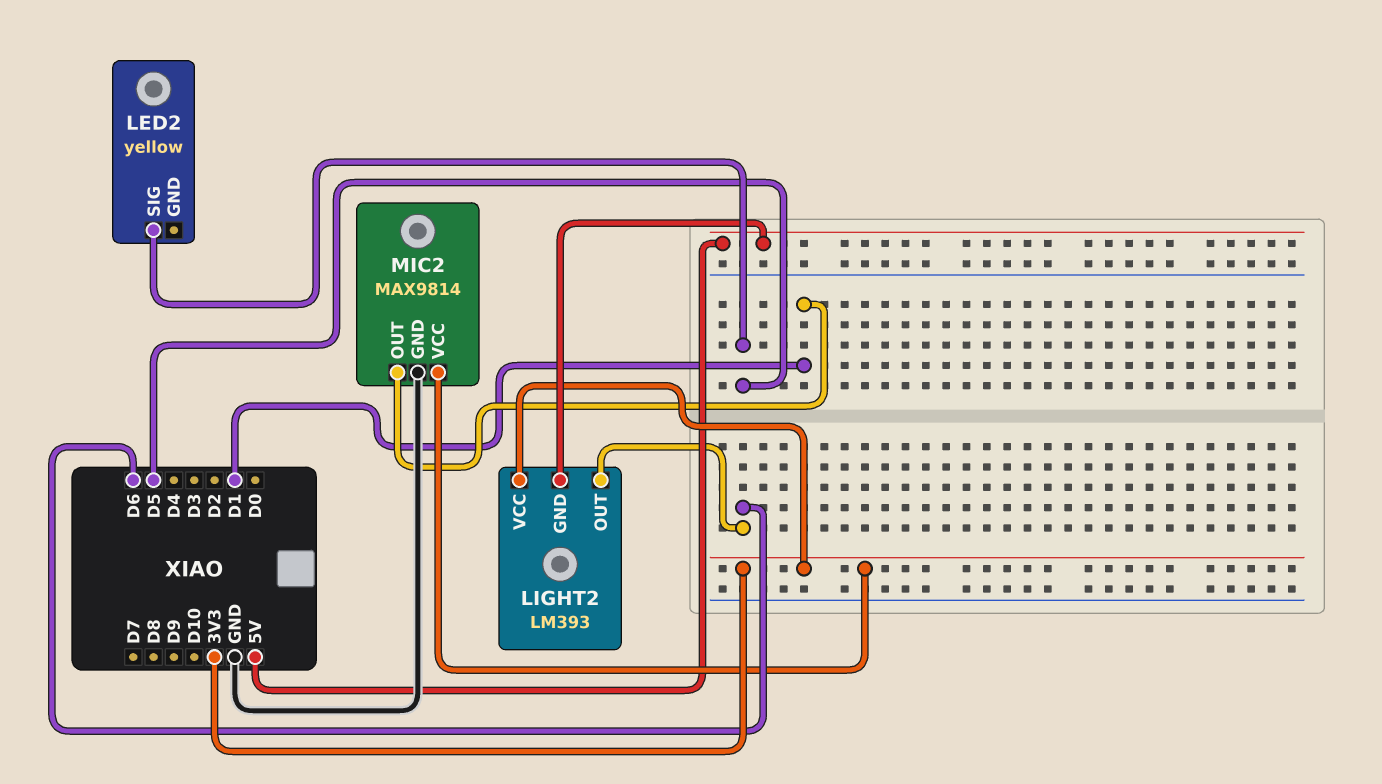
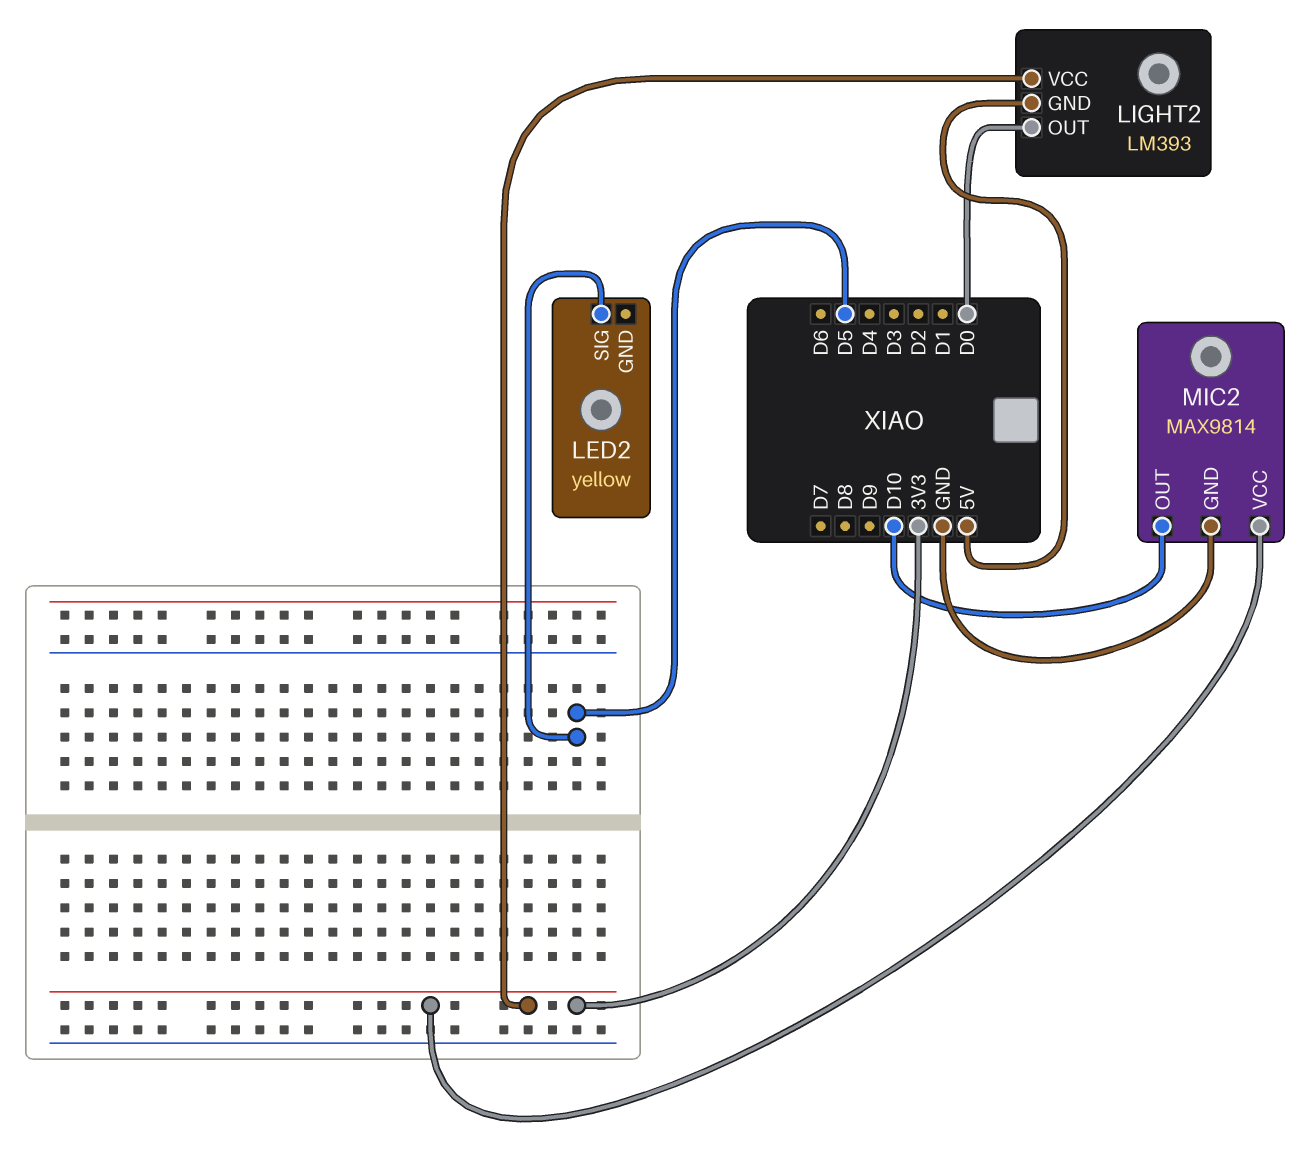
LIGHT2 pin OUT: D6 -> D0
MIC2 pin OUT: D1 -> D10

